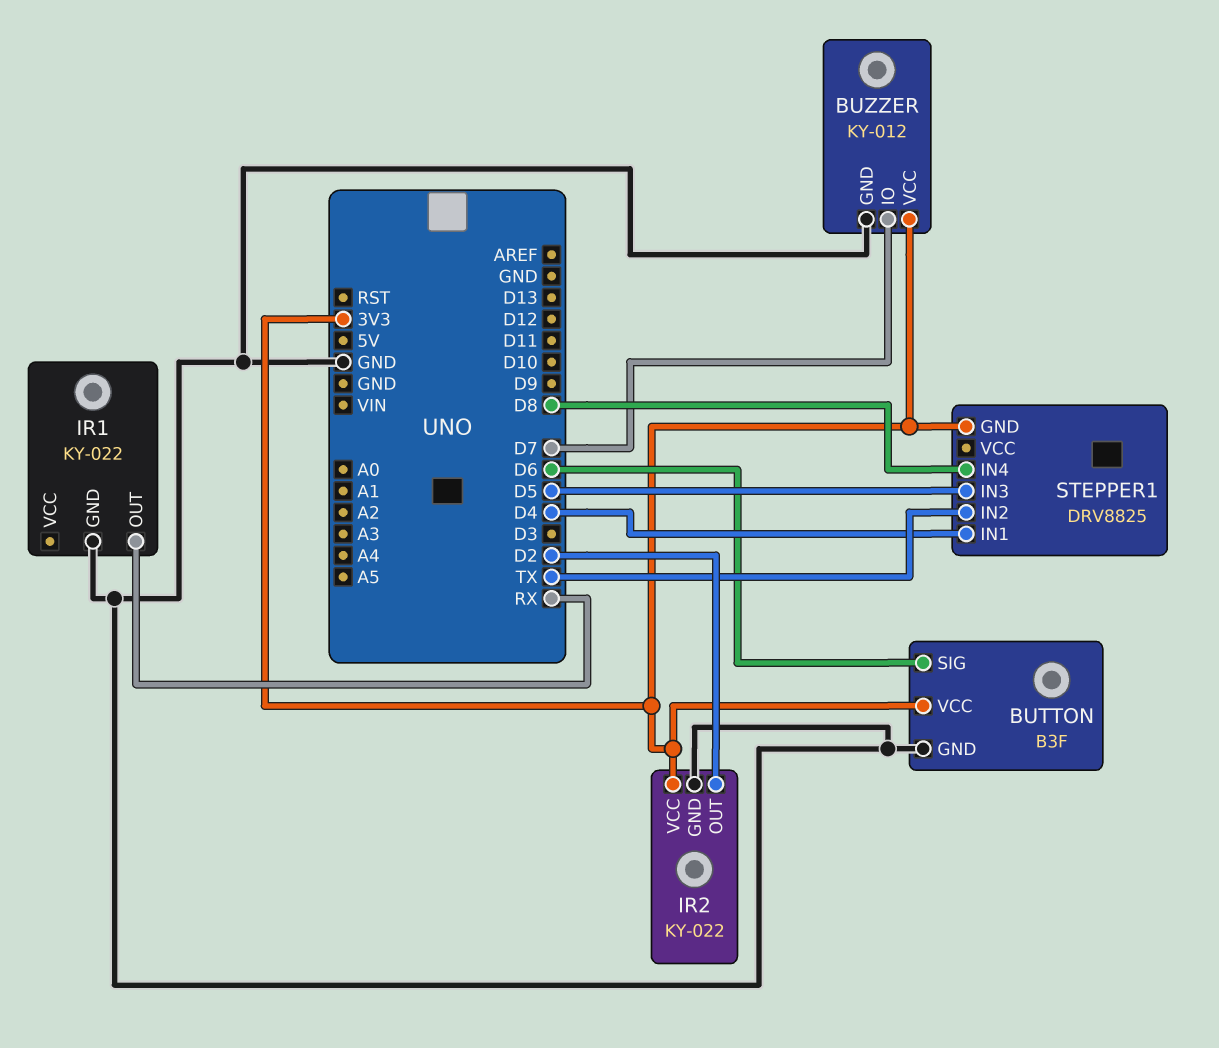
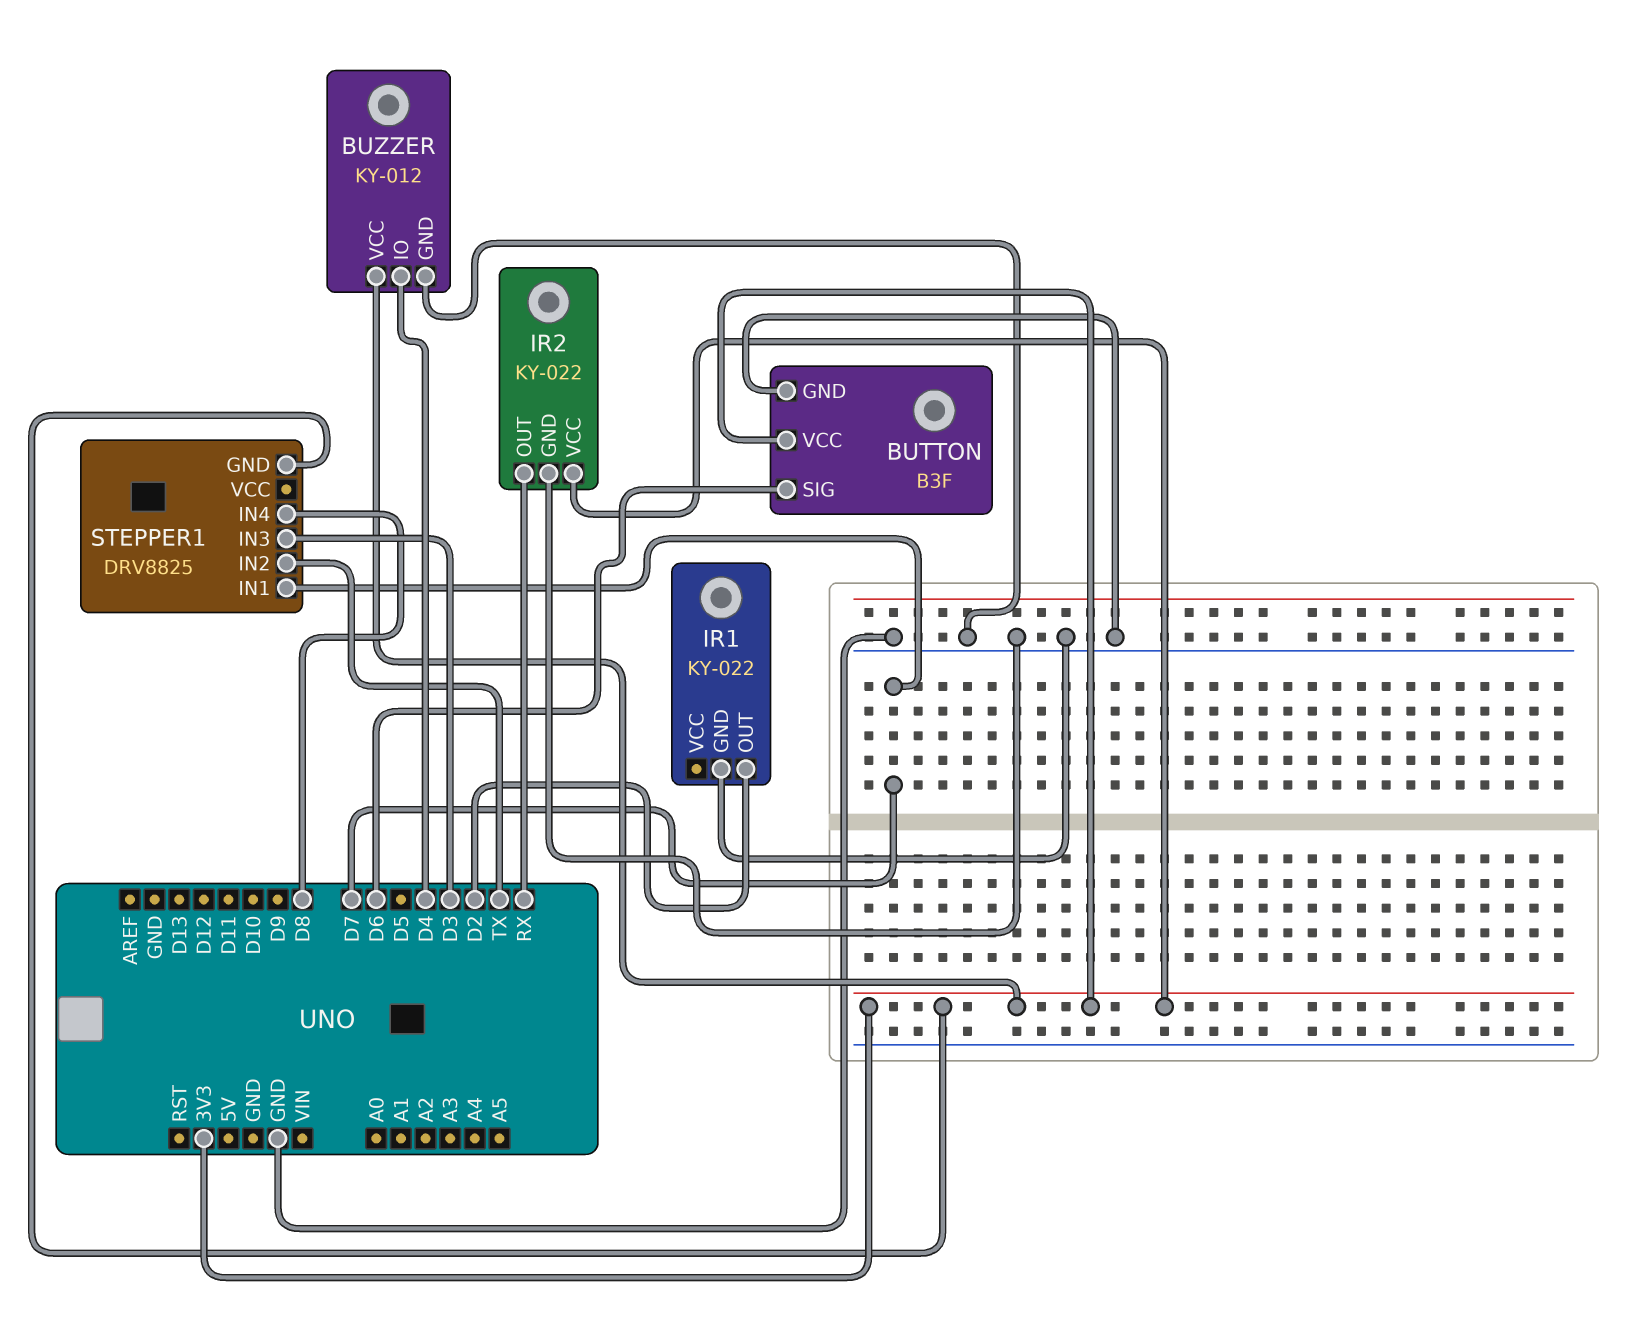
BUZZER pin IO: D7 -> D4
IR1 pin OUT: RX -> D2
IR2 pin OUT: D2 -> RX
STEPPER1 pin IN1: D4 -> D7
STEPPER1 pin IN3: D5 -> D3

